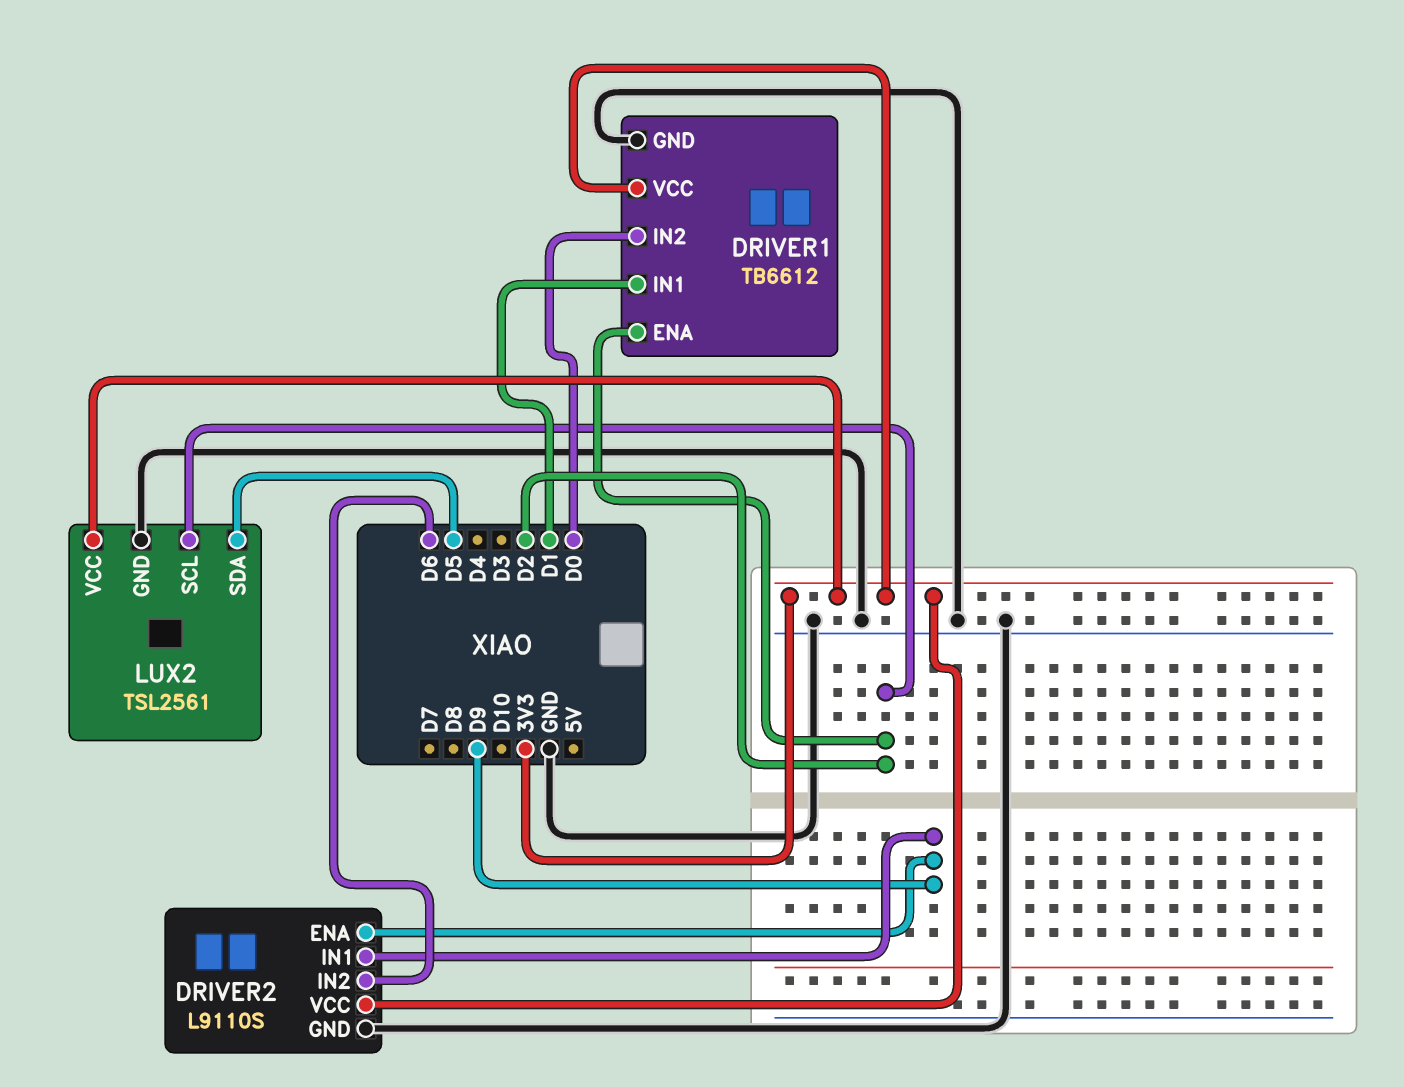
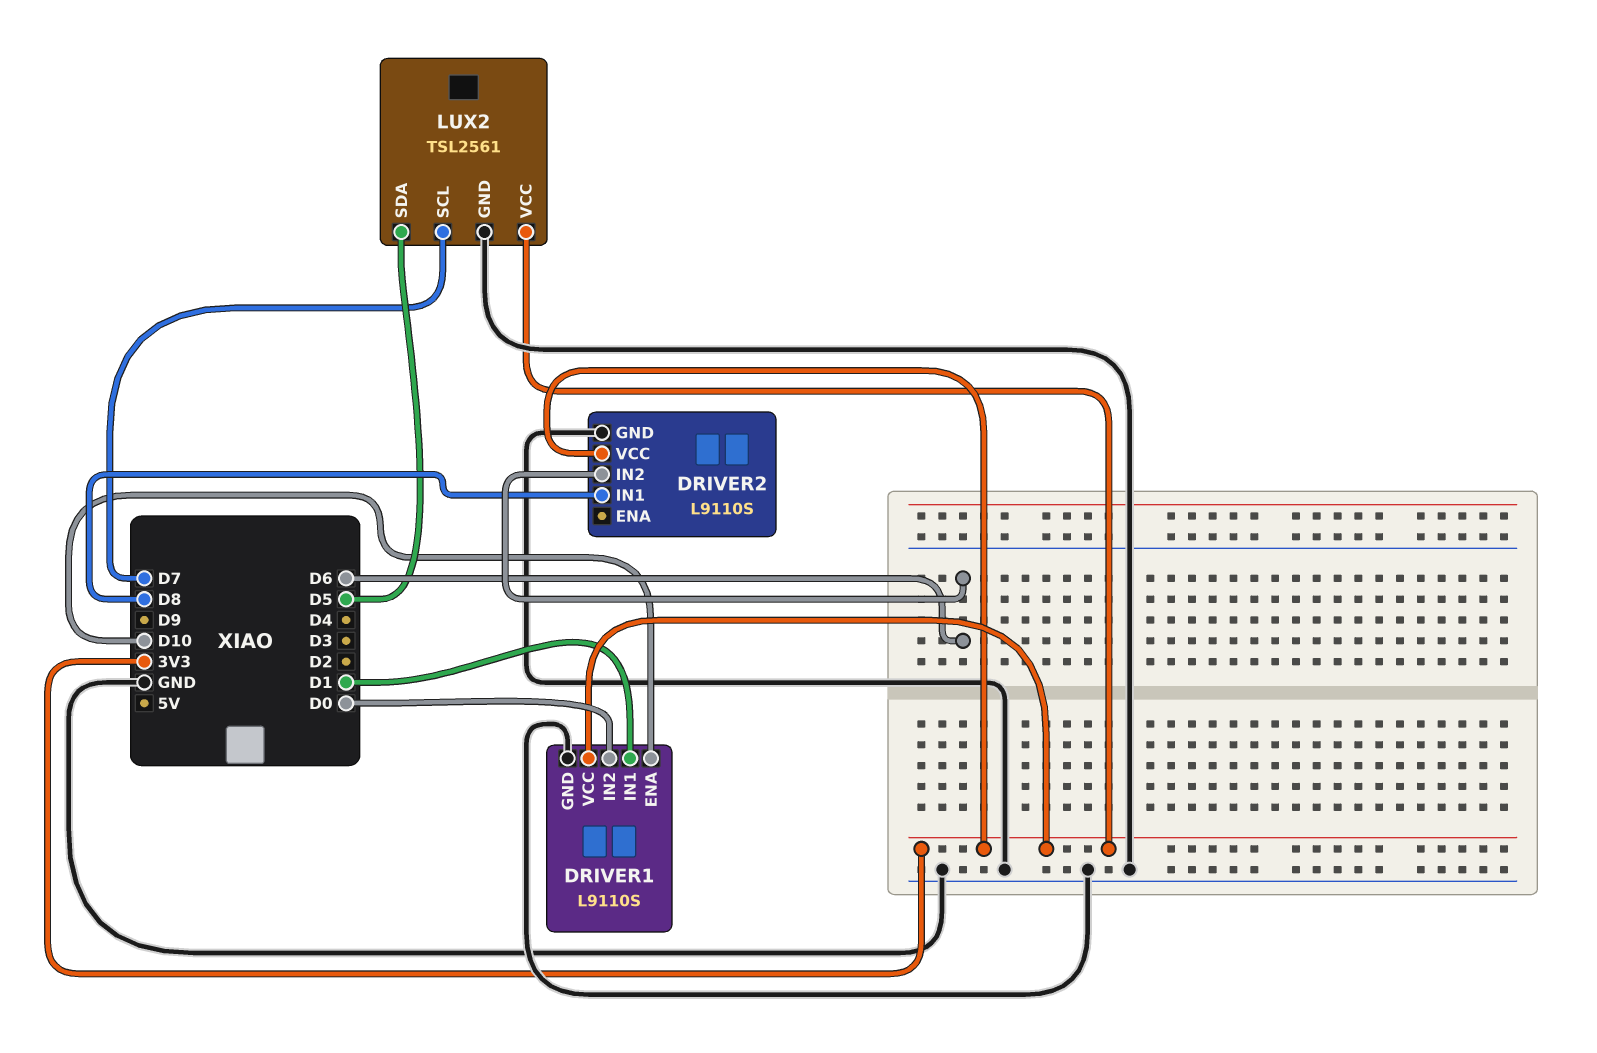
DRIVER1: TB6612 -> L9110S
DRIVER1 pin ENA: D2 -> D10
DRIVER2 pin ENA: D9 -> none
DRIVER2 pin IN1: D9 -> D8
LUX2 pin SCL: D2 -> D7

